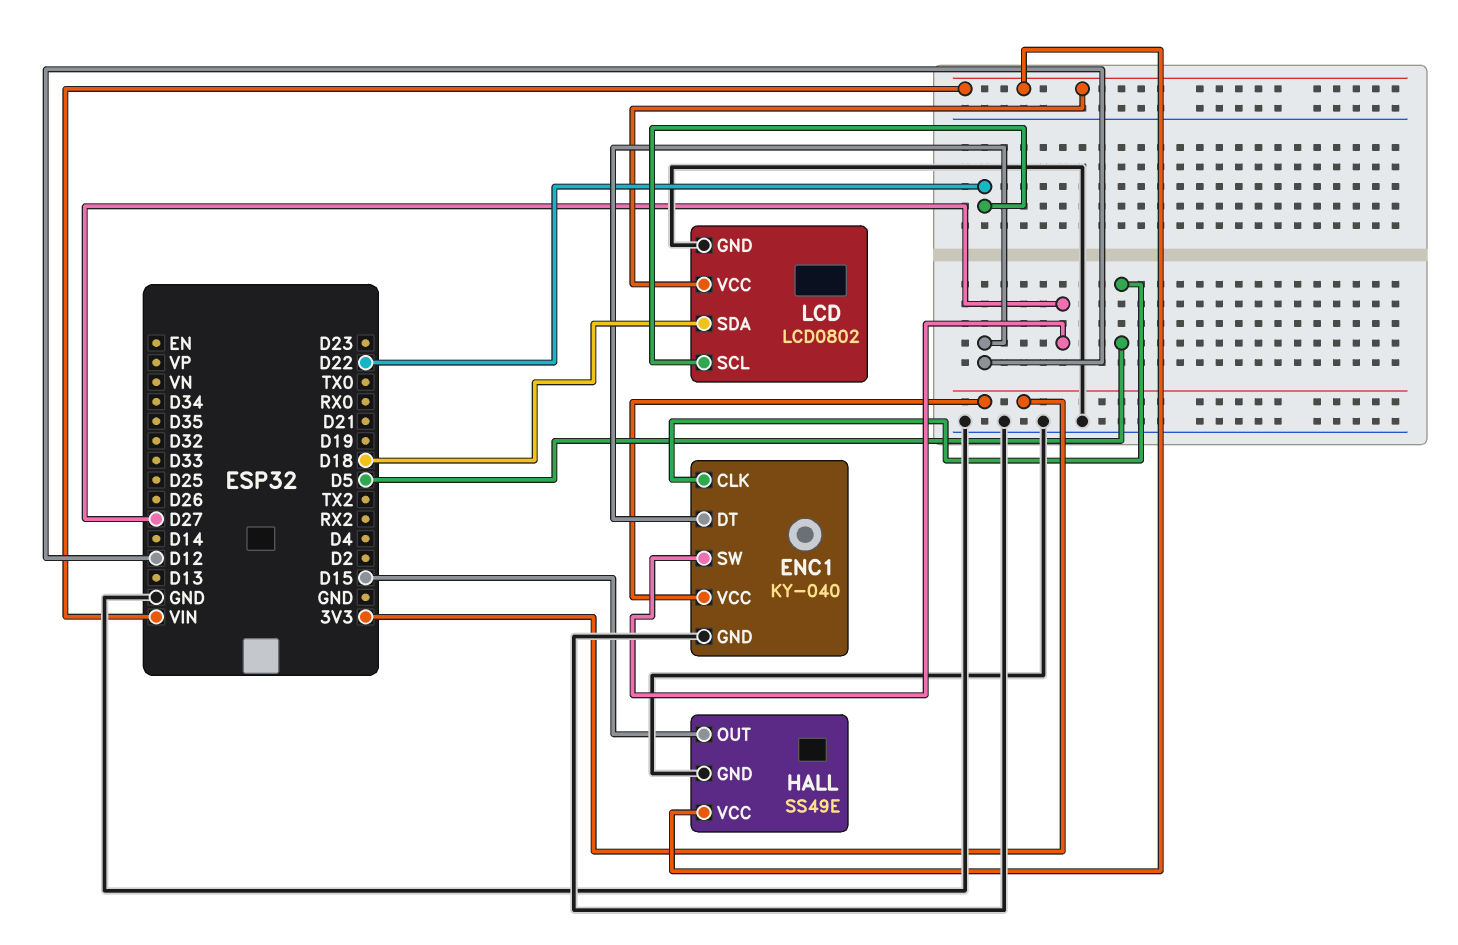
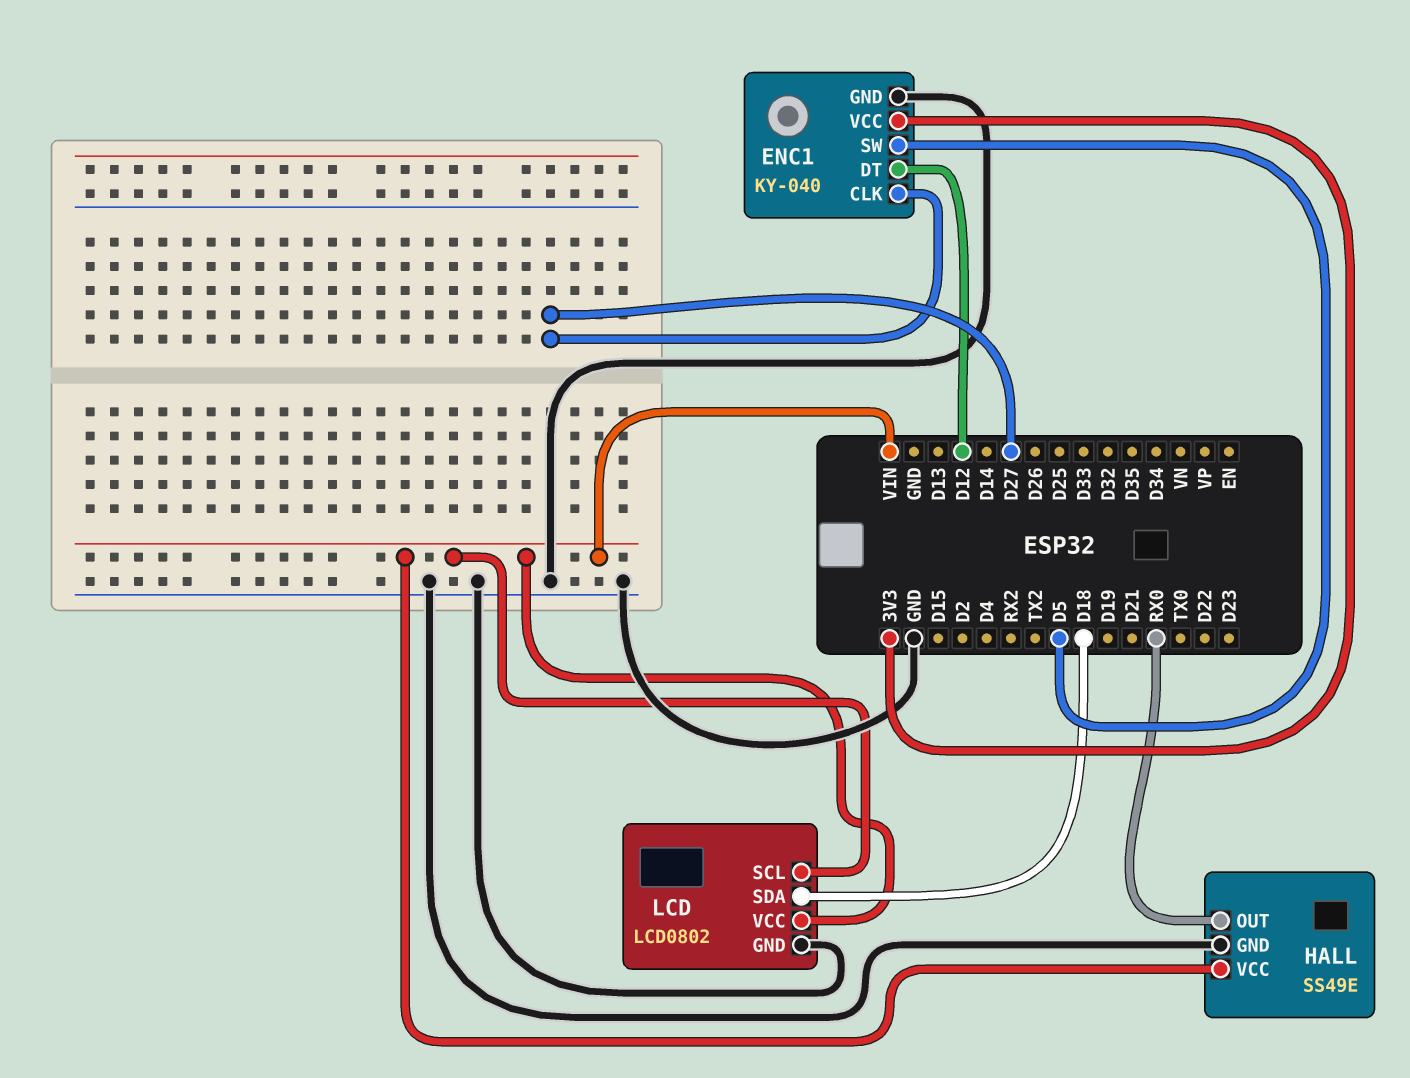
ENC1 pin CLK: D5 -> D27
ENC1 pin SW: D27 -> D5
HALL pin OUT: D15 -> RX0
LCD pin SCL: D22 -> VIN

